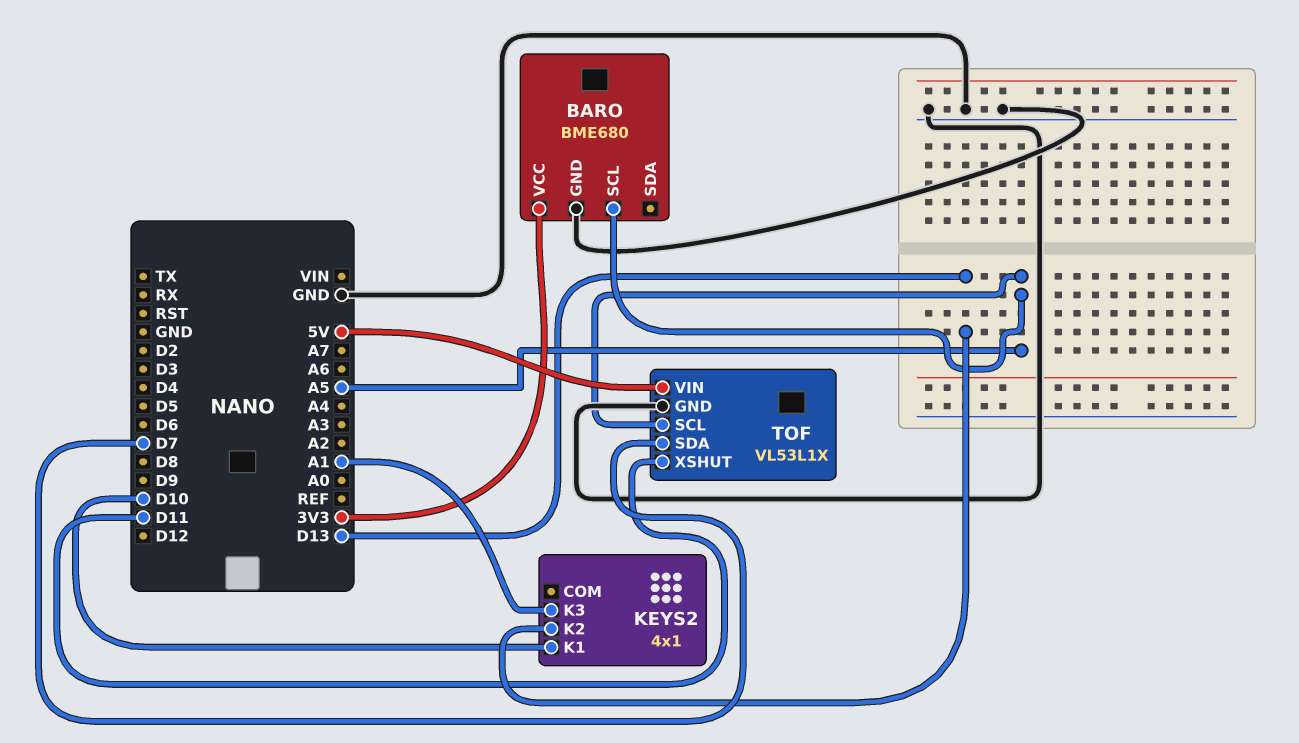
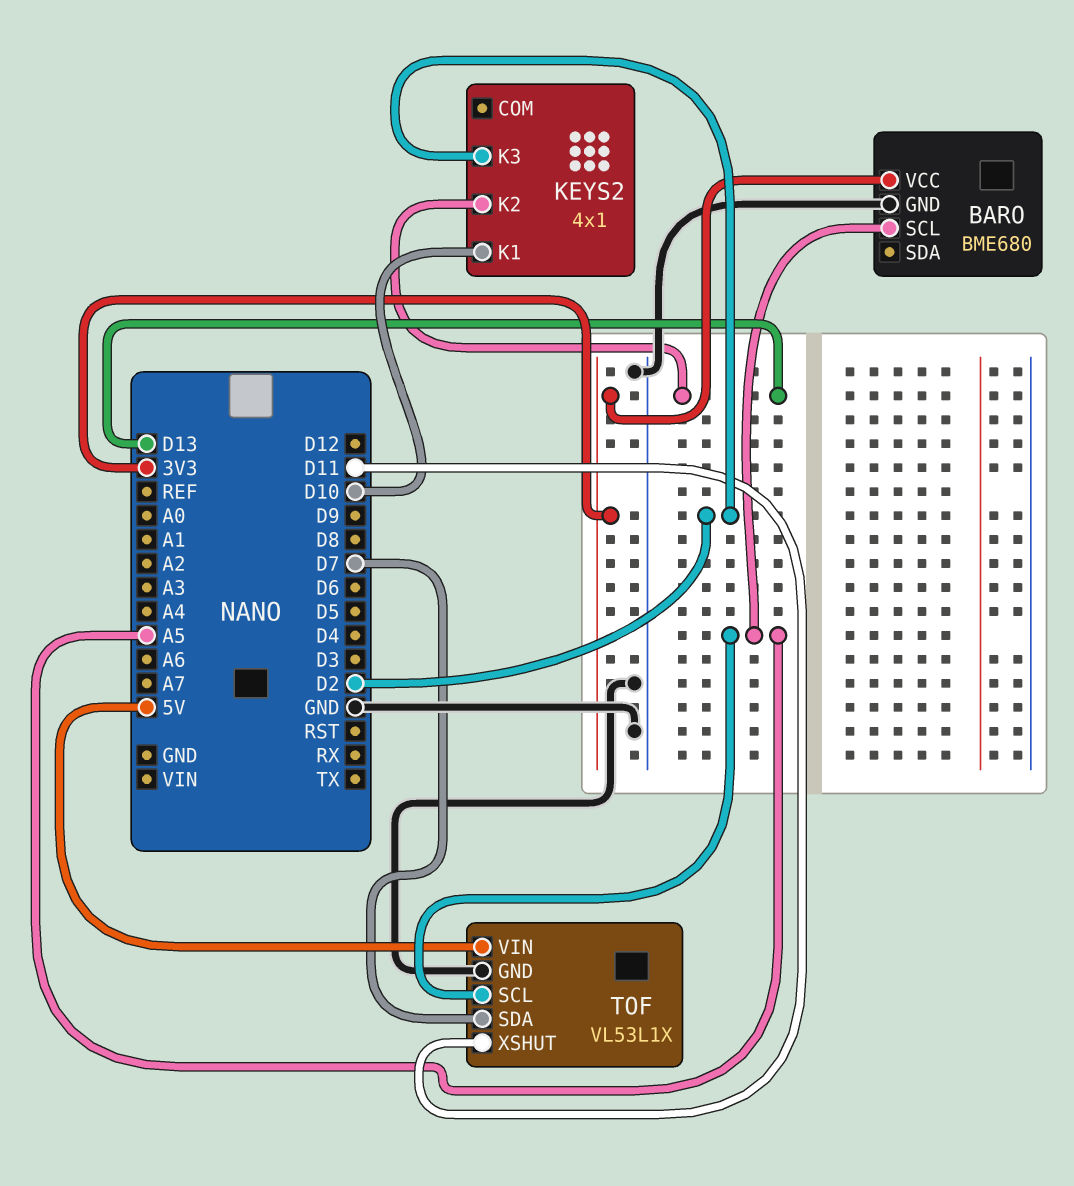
KEYS2 pin K3: A1 -> D2

